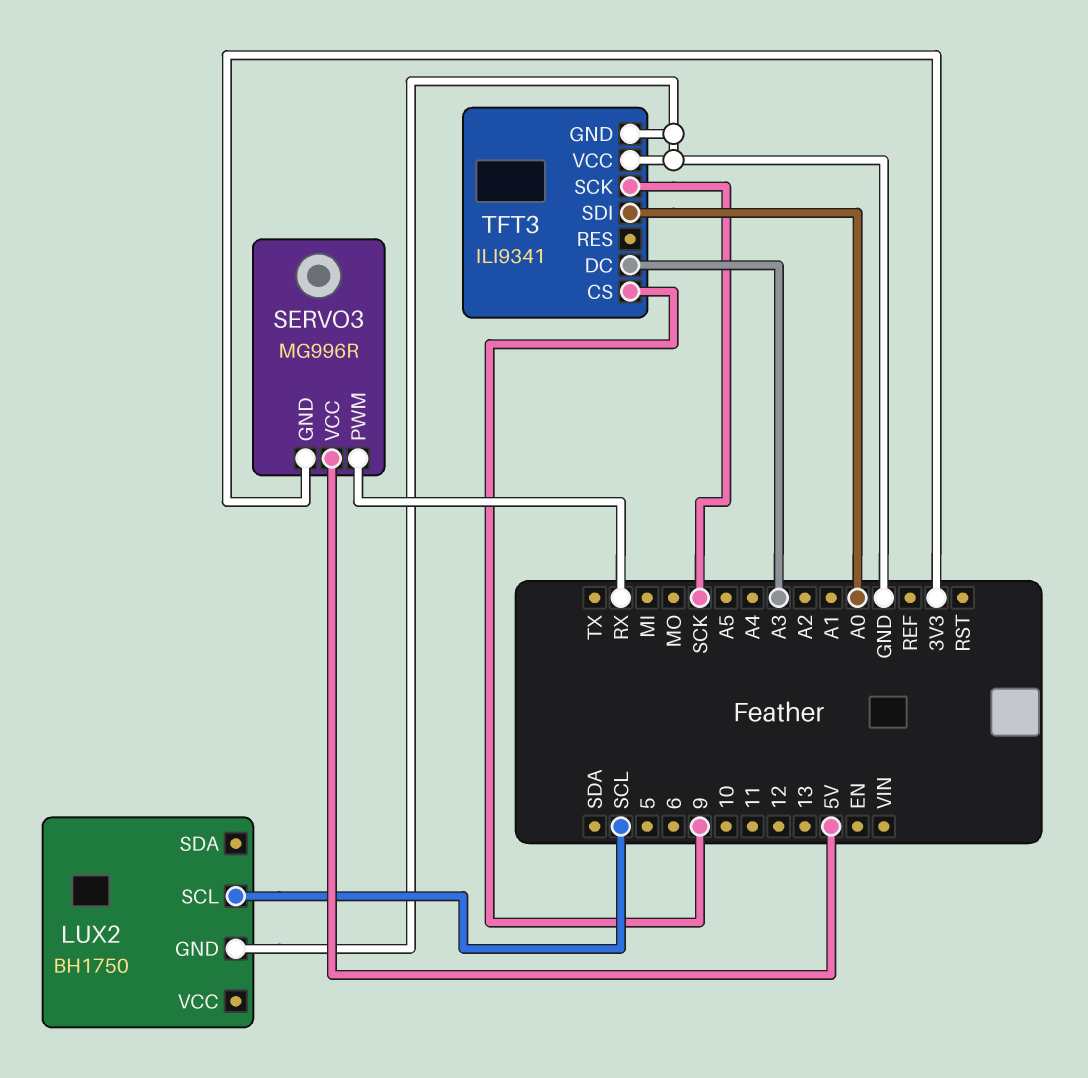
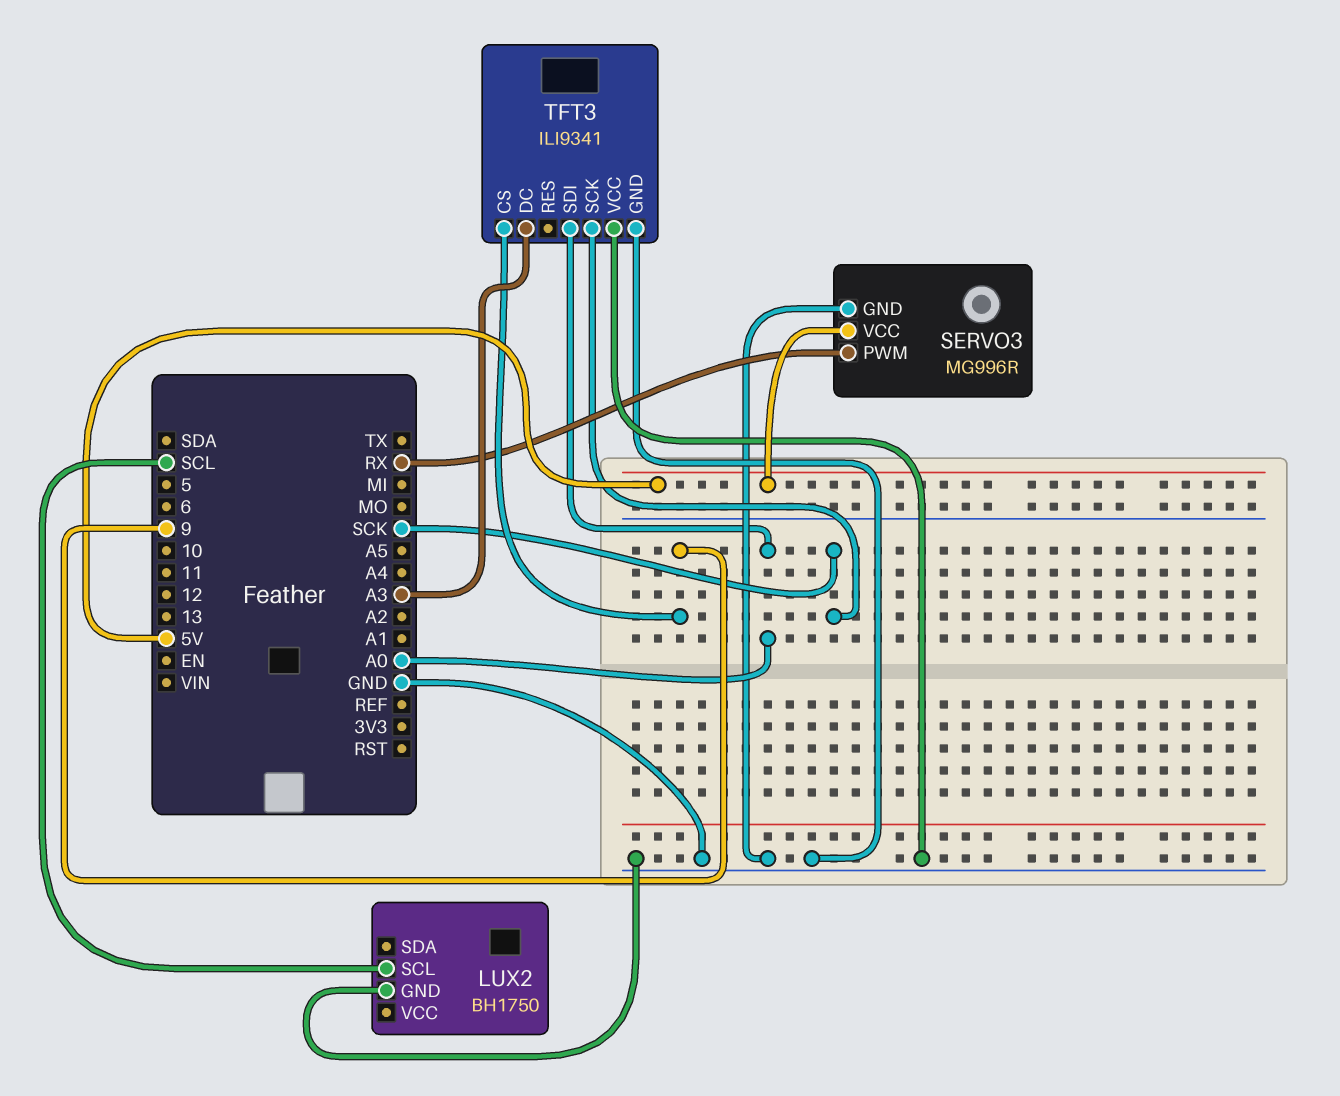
SERVO3 pin GND: 3V3 -> GND

